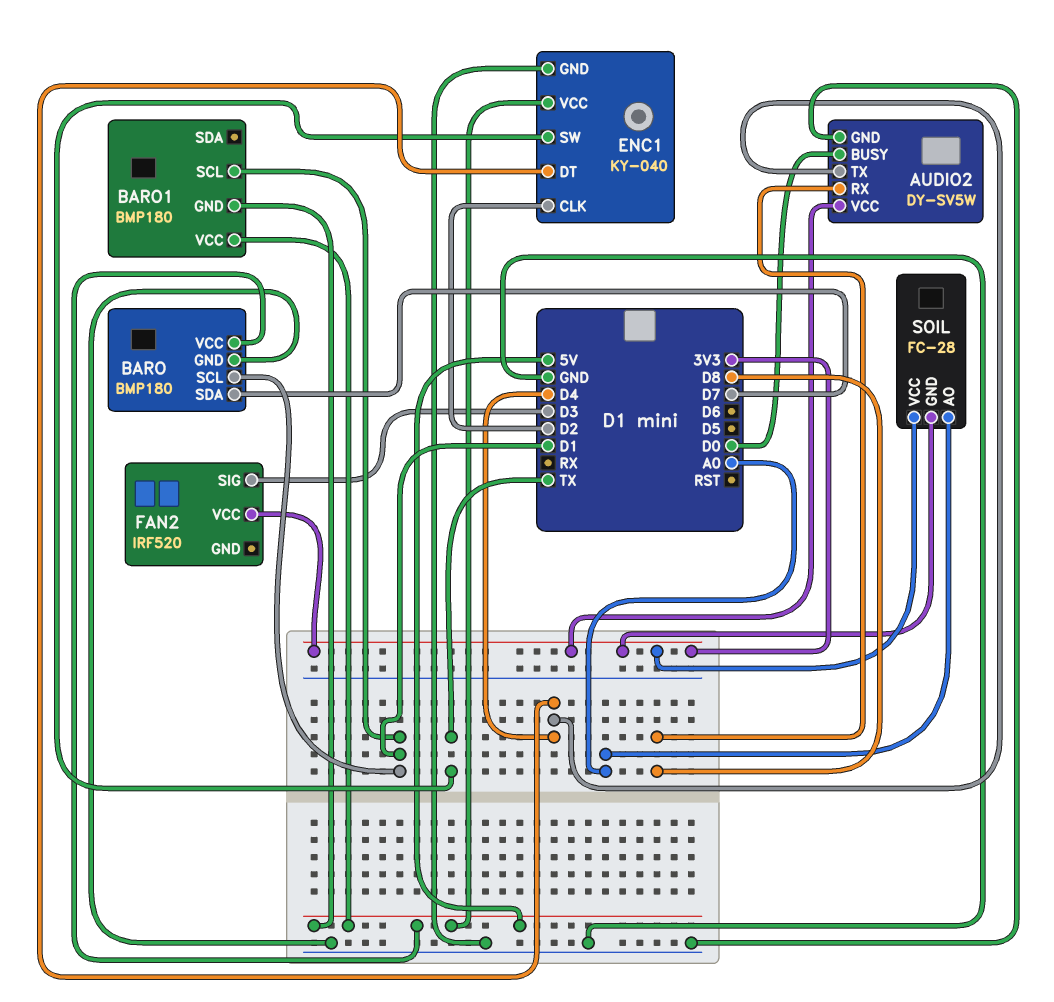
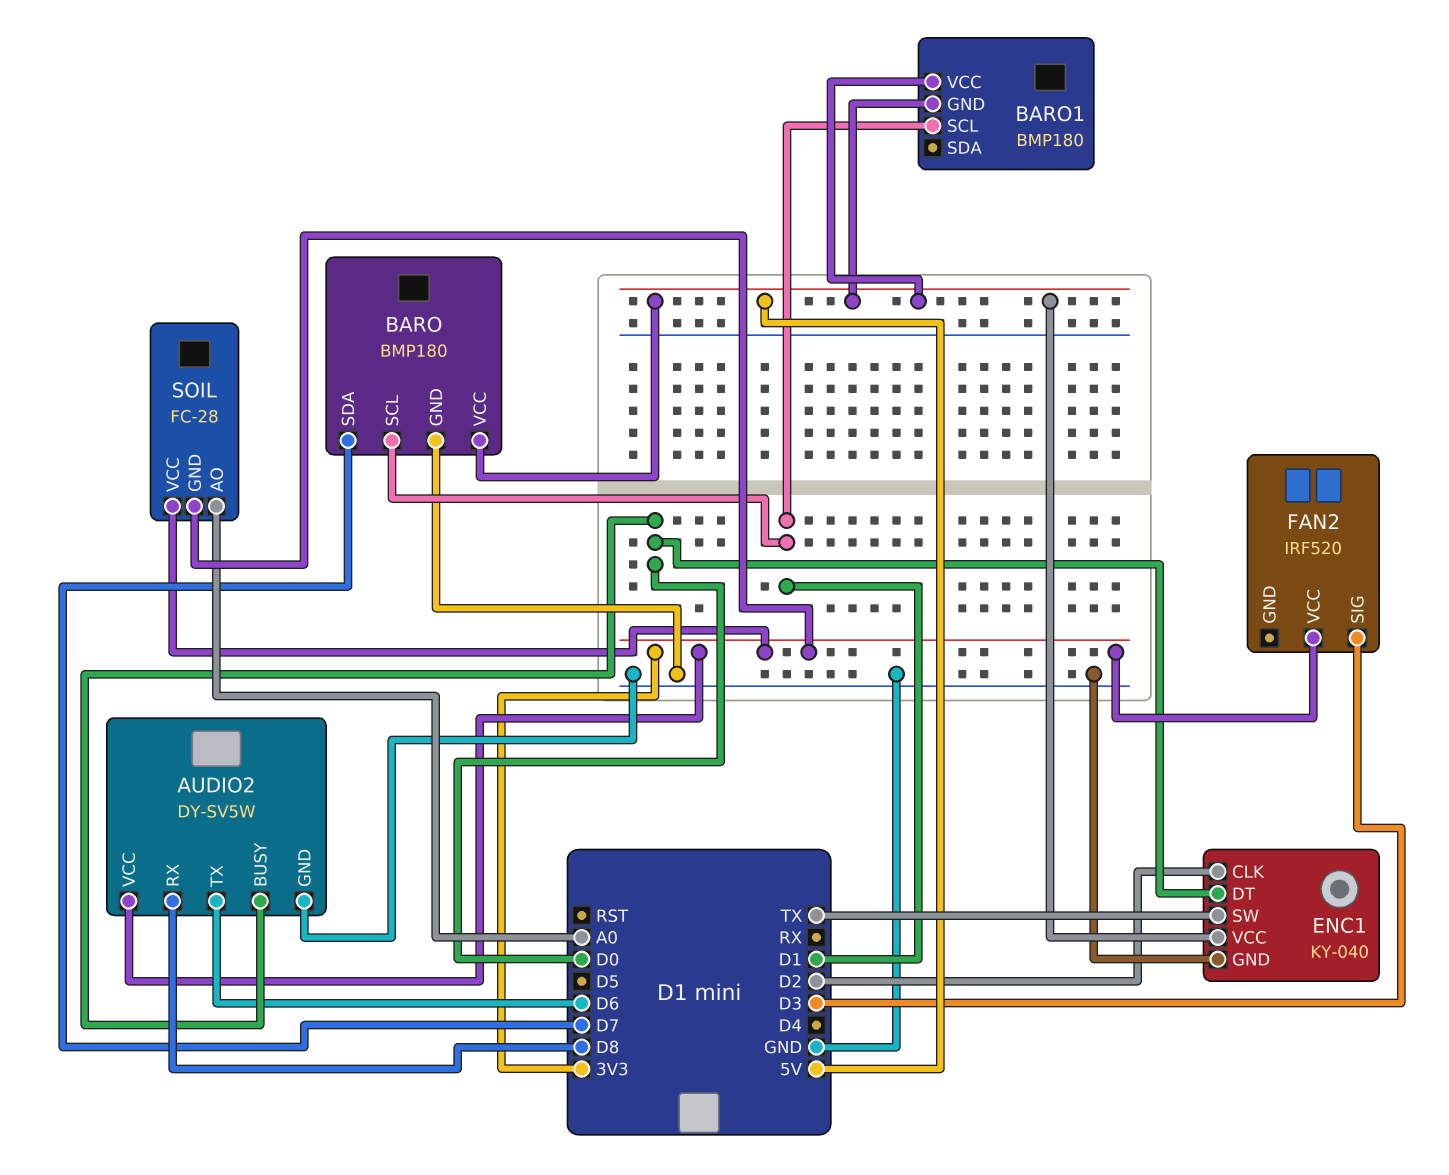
AUDIO2 pin TX: D4 -> D6
ENC1 pin DT: D4 -> D0

